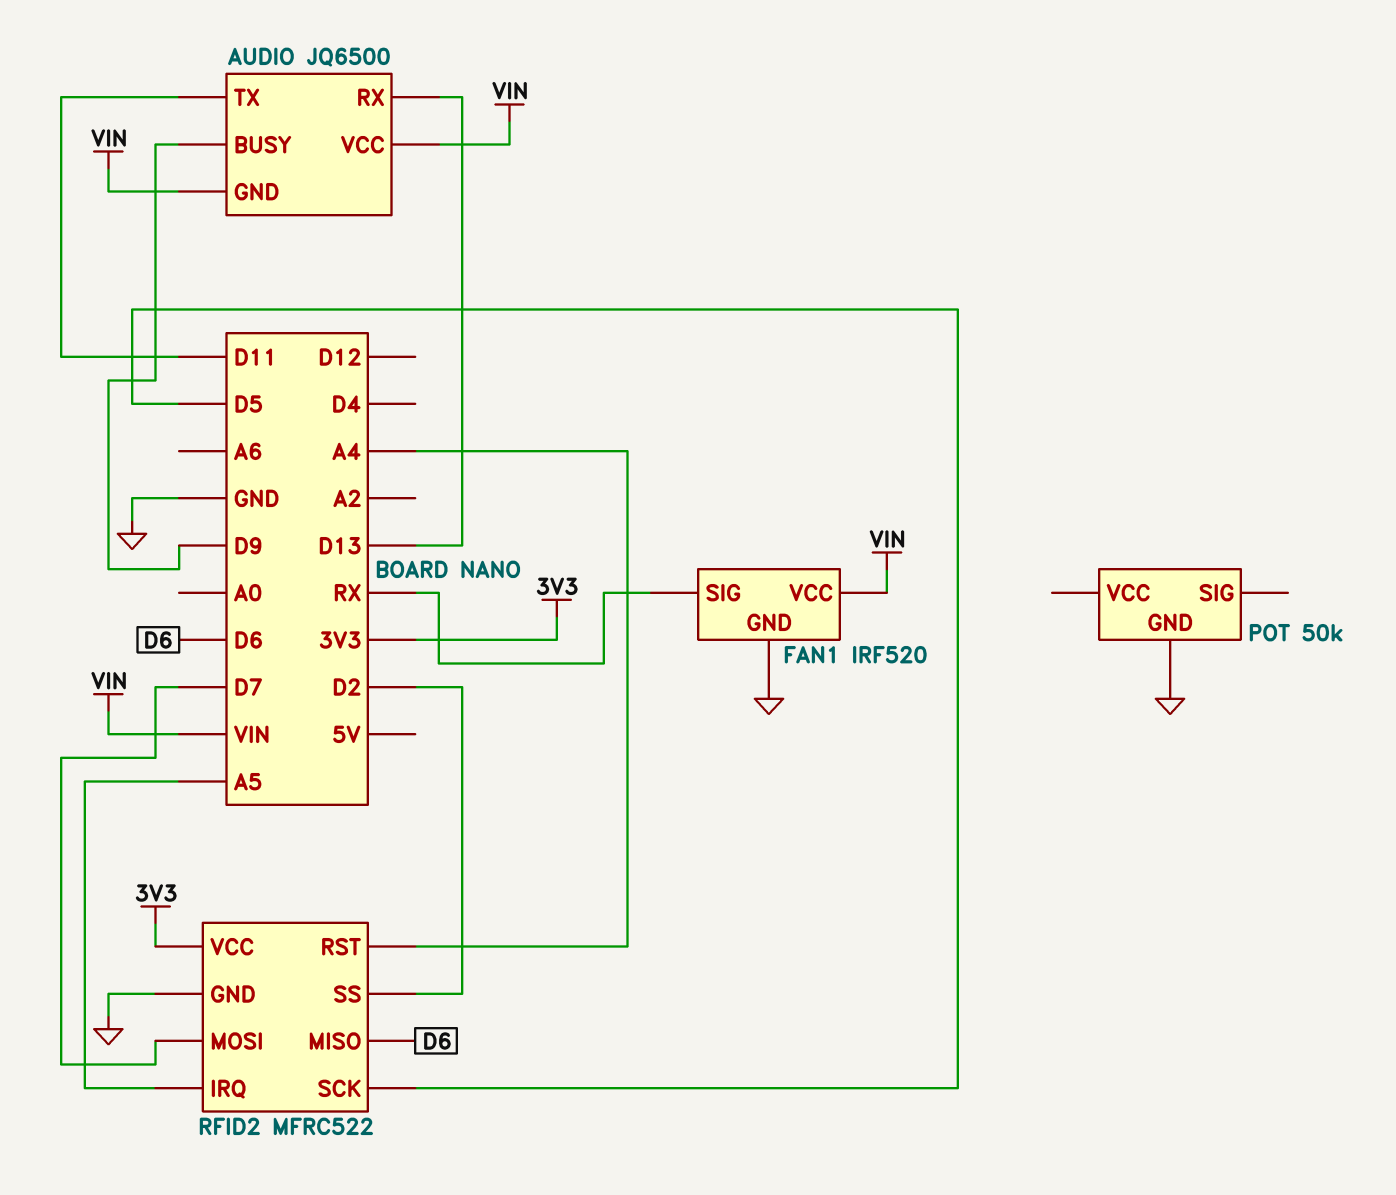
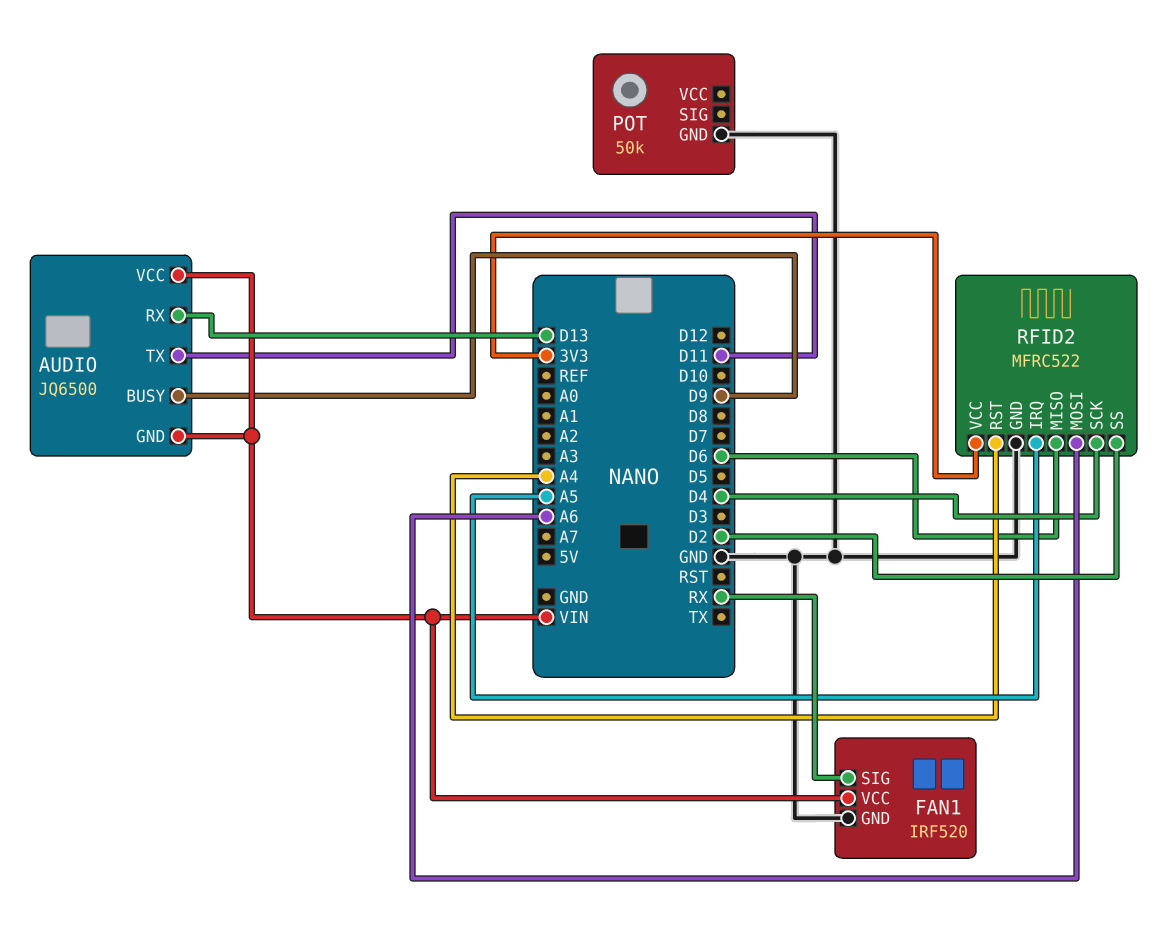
RFID2 pin MOSI: D7 -> A6
RFID2 pin SCK: D5 -> D4

